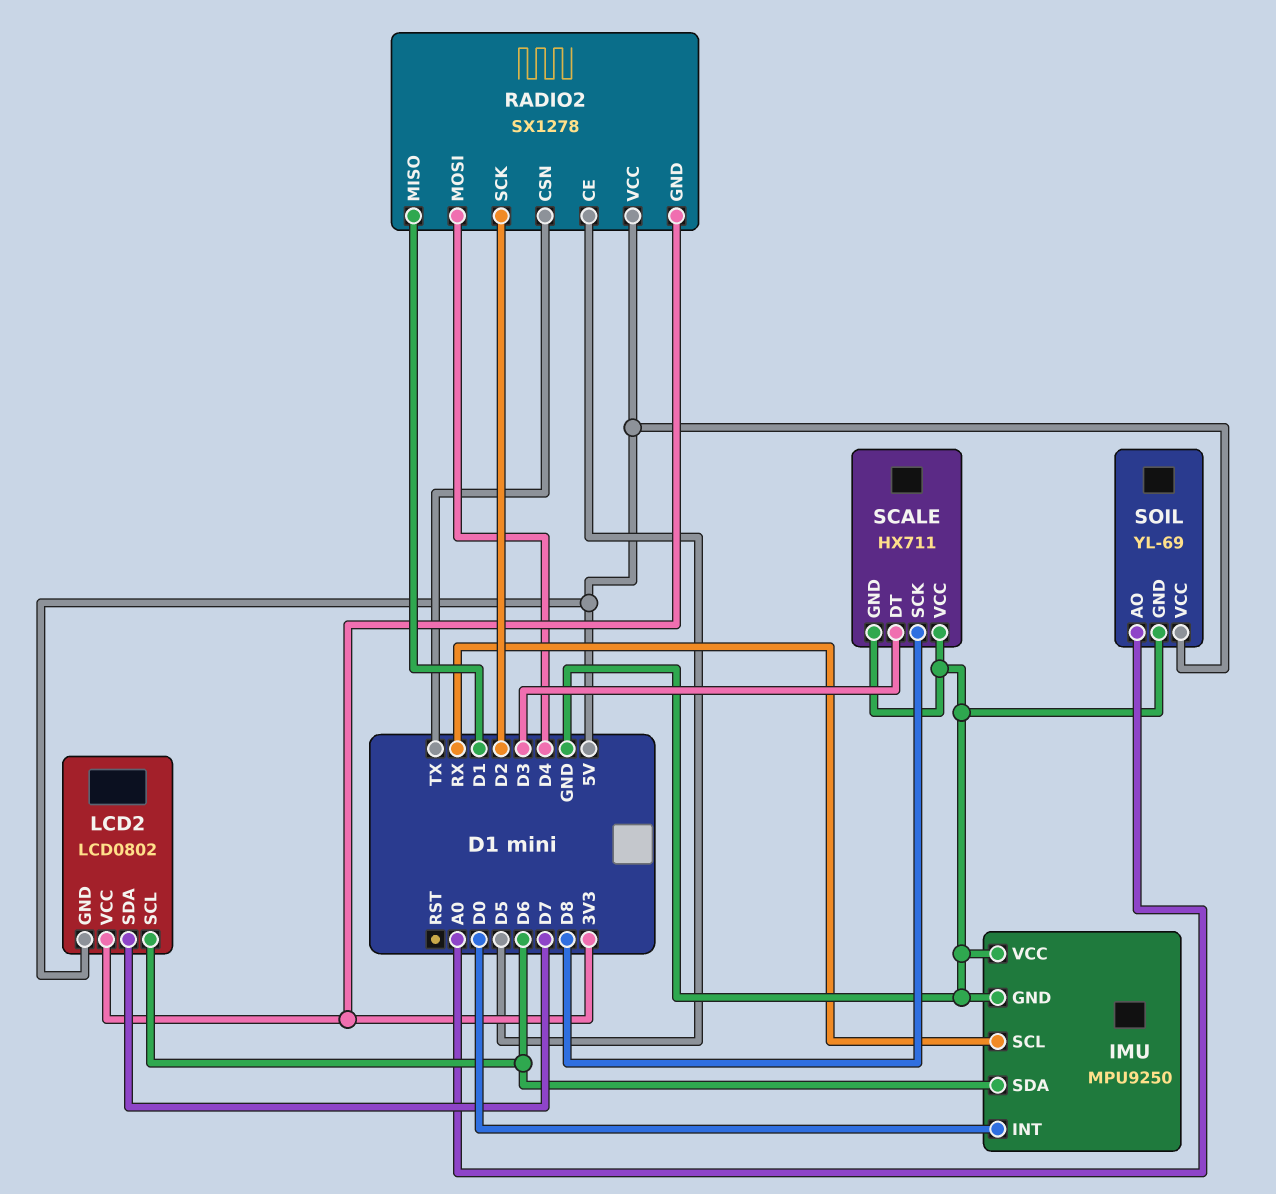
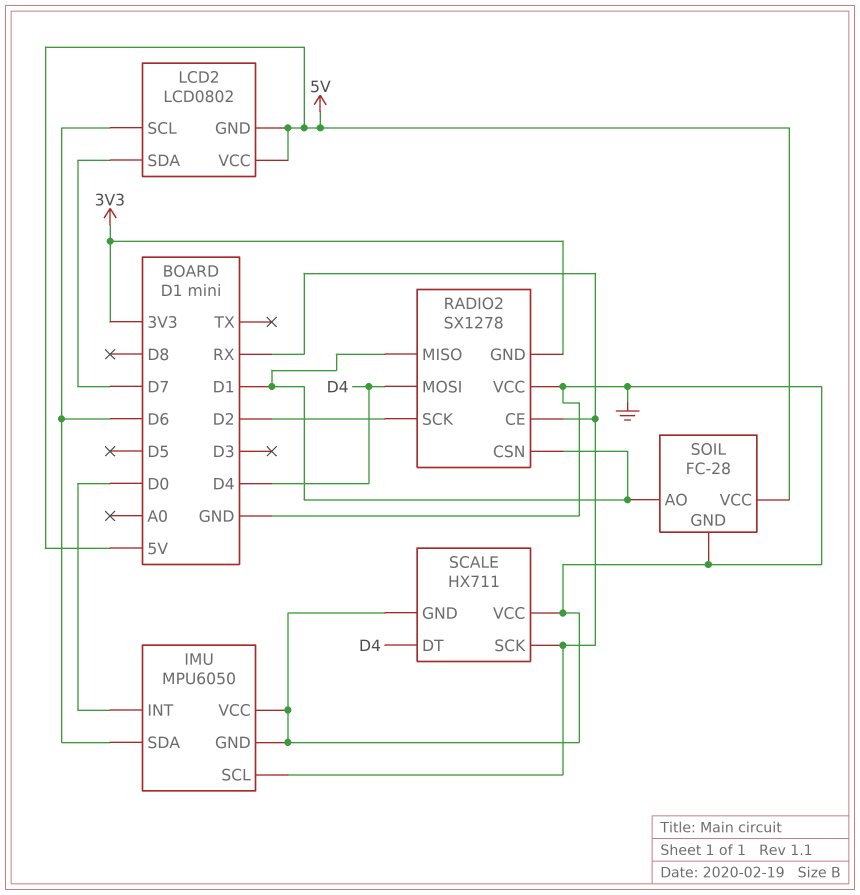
IMU: MPU9250 -> MPU6050
LCD2 pin VCC: 3V3 -> 5V
RADIO2 pin CE: D5 -> RX
RADIO2 pin CSN: TX -> D1
RADIO2 pin VCC: 5V -> GND
SCALE pin DT: D3 -> D4
SCALE pin SCK: D8 -> RX
SOIL: YL-69 -> FC-28
SOIL pin AO: A0 -> D1

